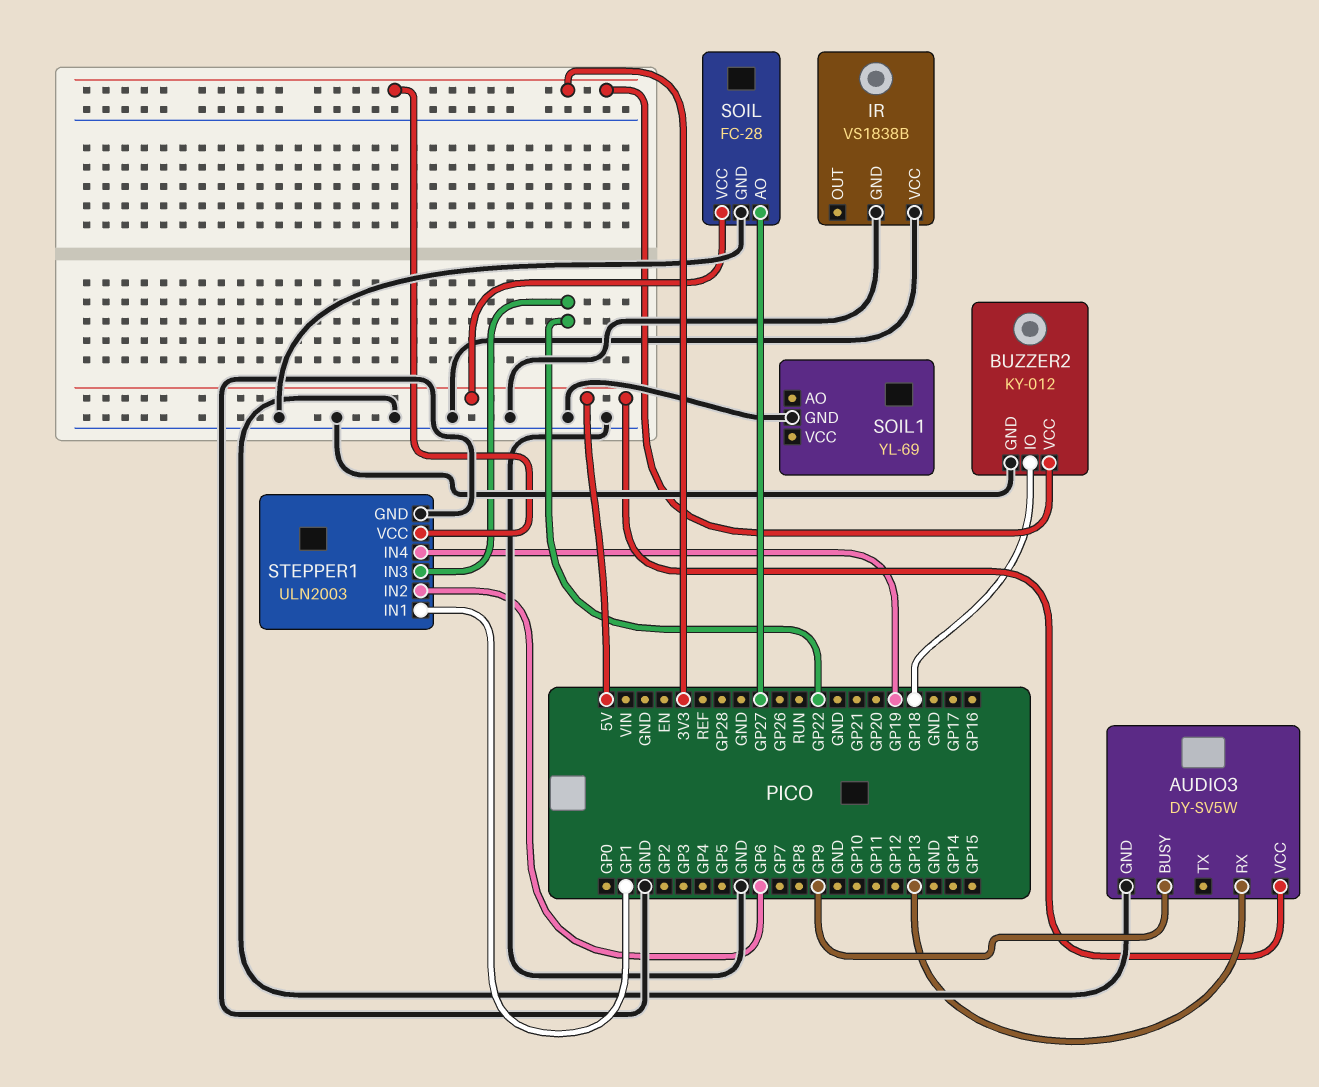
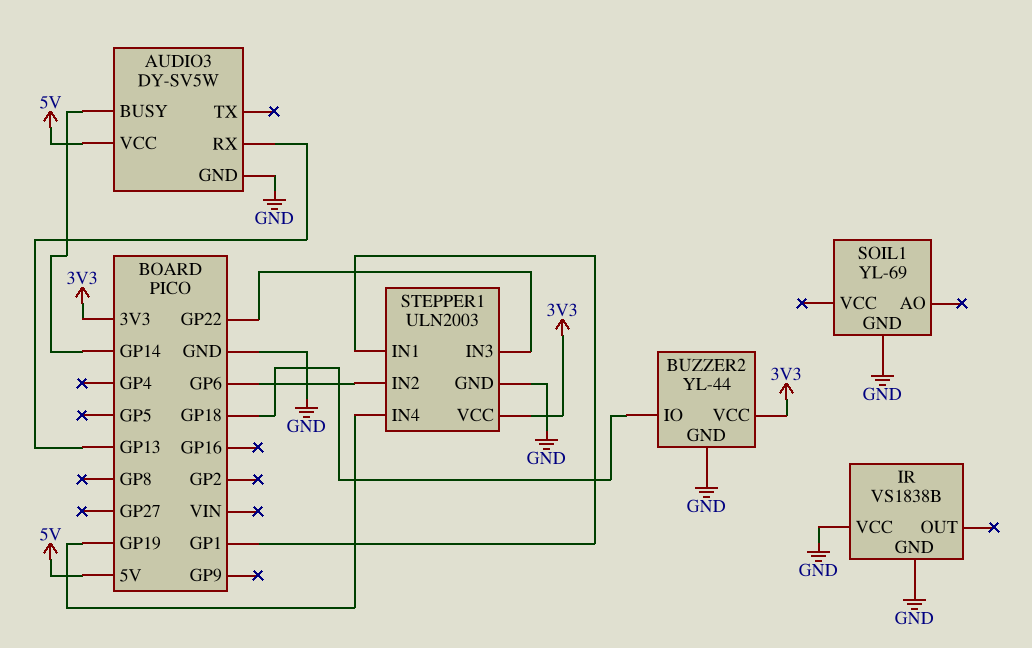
AUDIO3 pin BUSY: GP9 -> GP14
BUZZER2: KY-012 -> YL-44
SOIL: FC-28 -> none
SOIL pin AO: GP27 -> none
SOIL pin GND: GND -> none
SOIL pin VCC: 5V -> none

